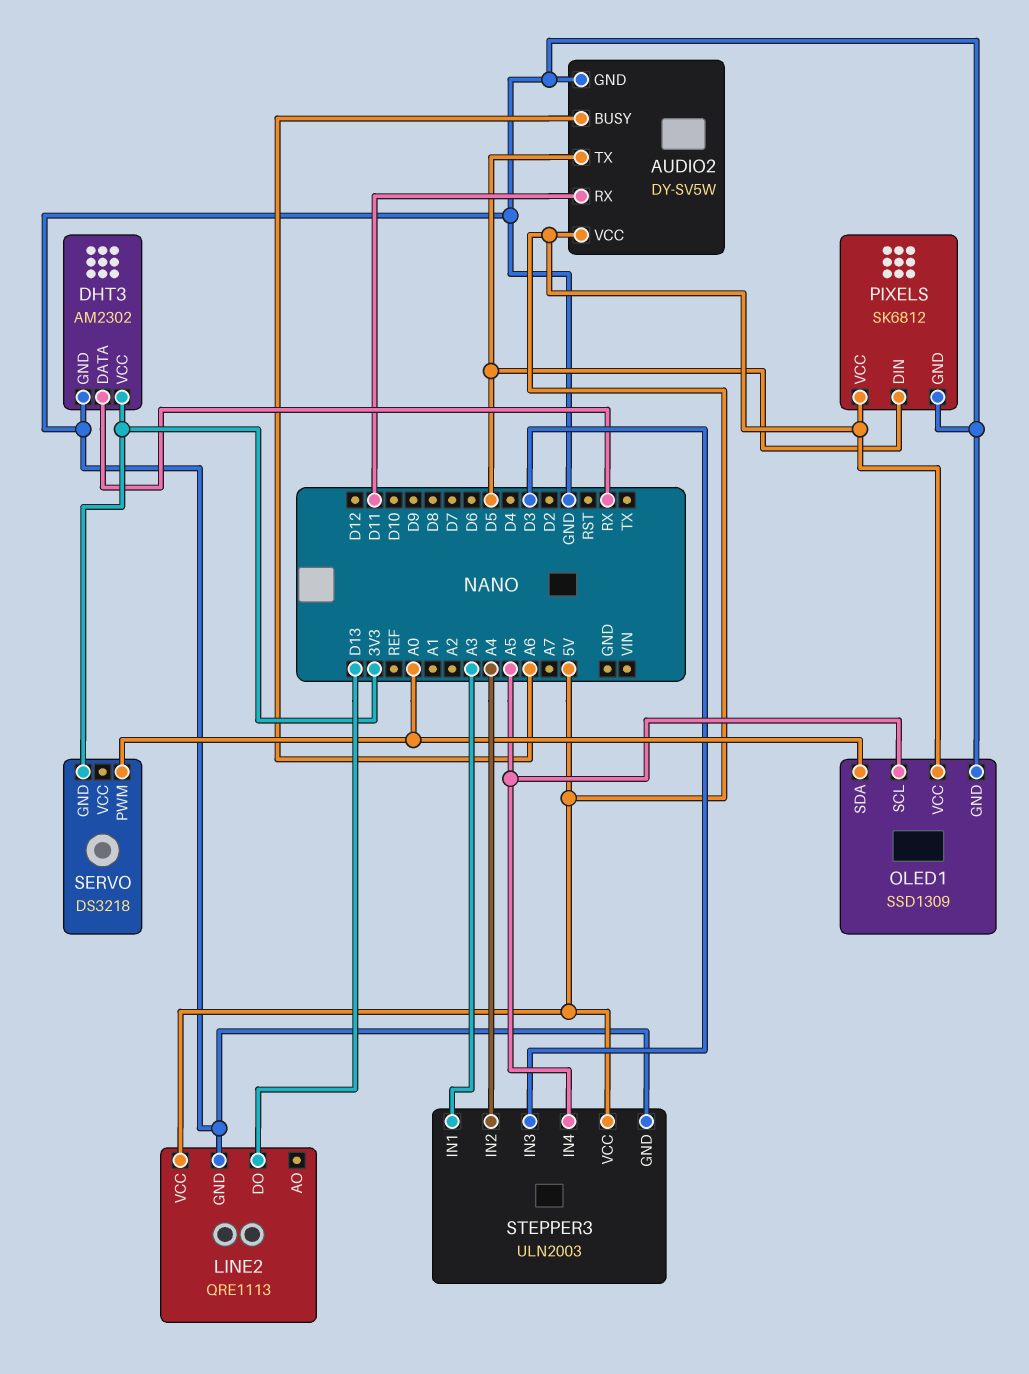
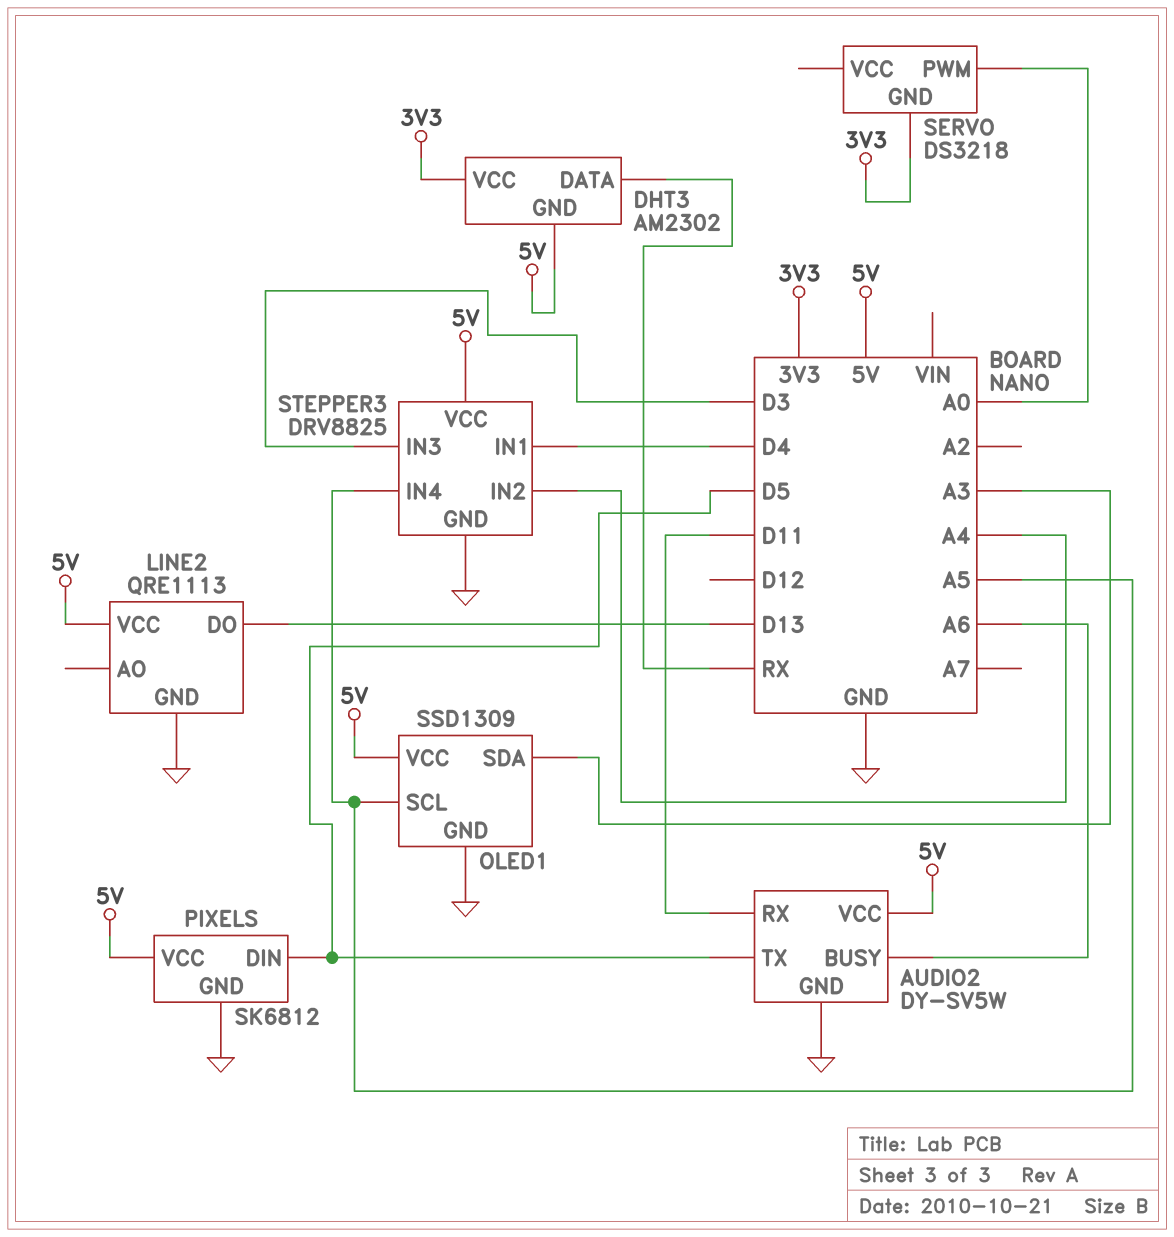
DHT3 pin GND: GND -> 5V
OLED1 pin SDA: A0 -> A3
STEPPER3: ULN2003 -> DRV8825
STEPPER3 pin IN1: A3 -> D4

